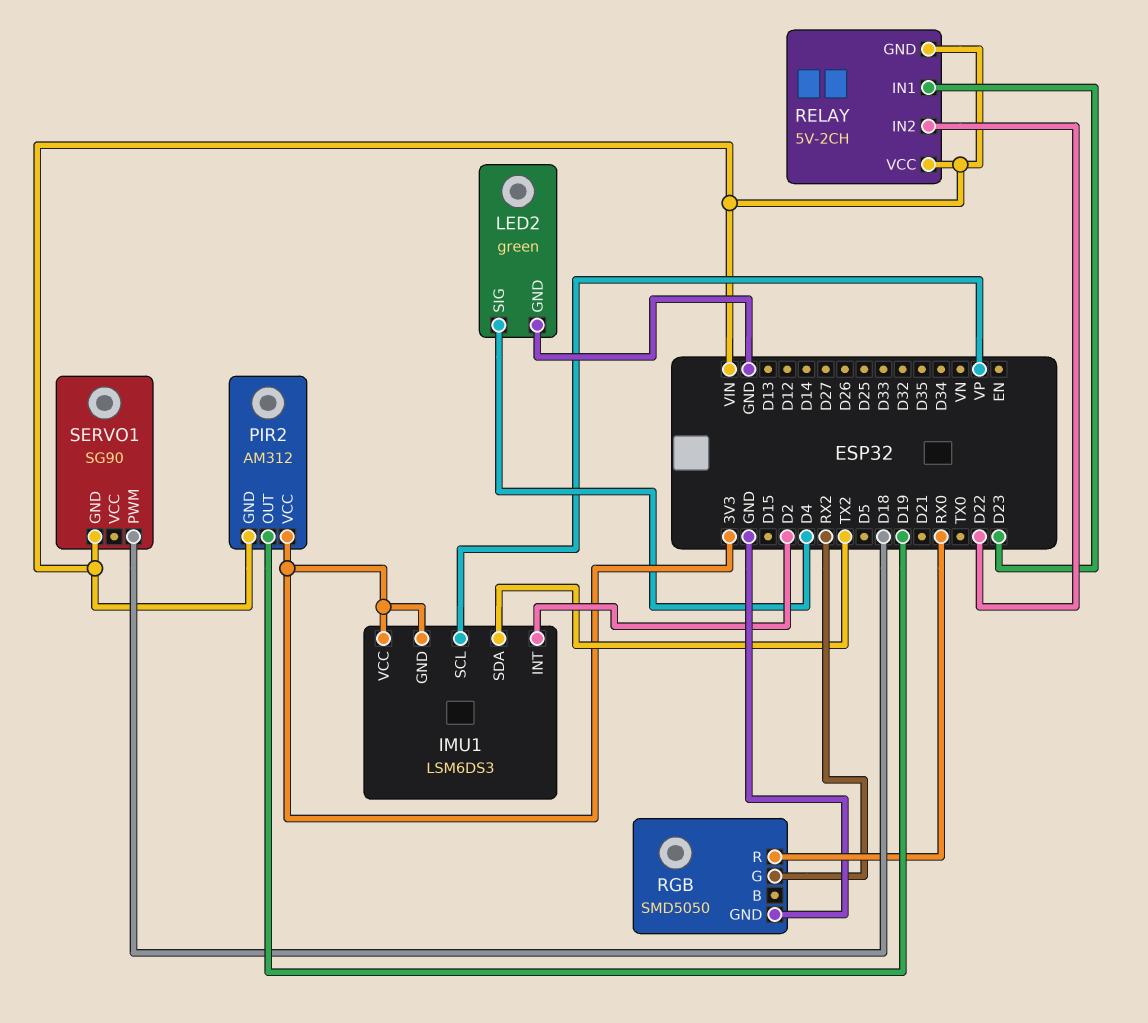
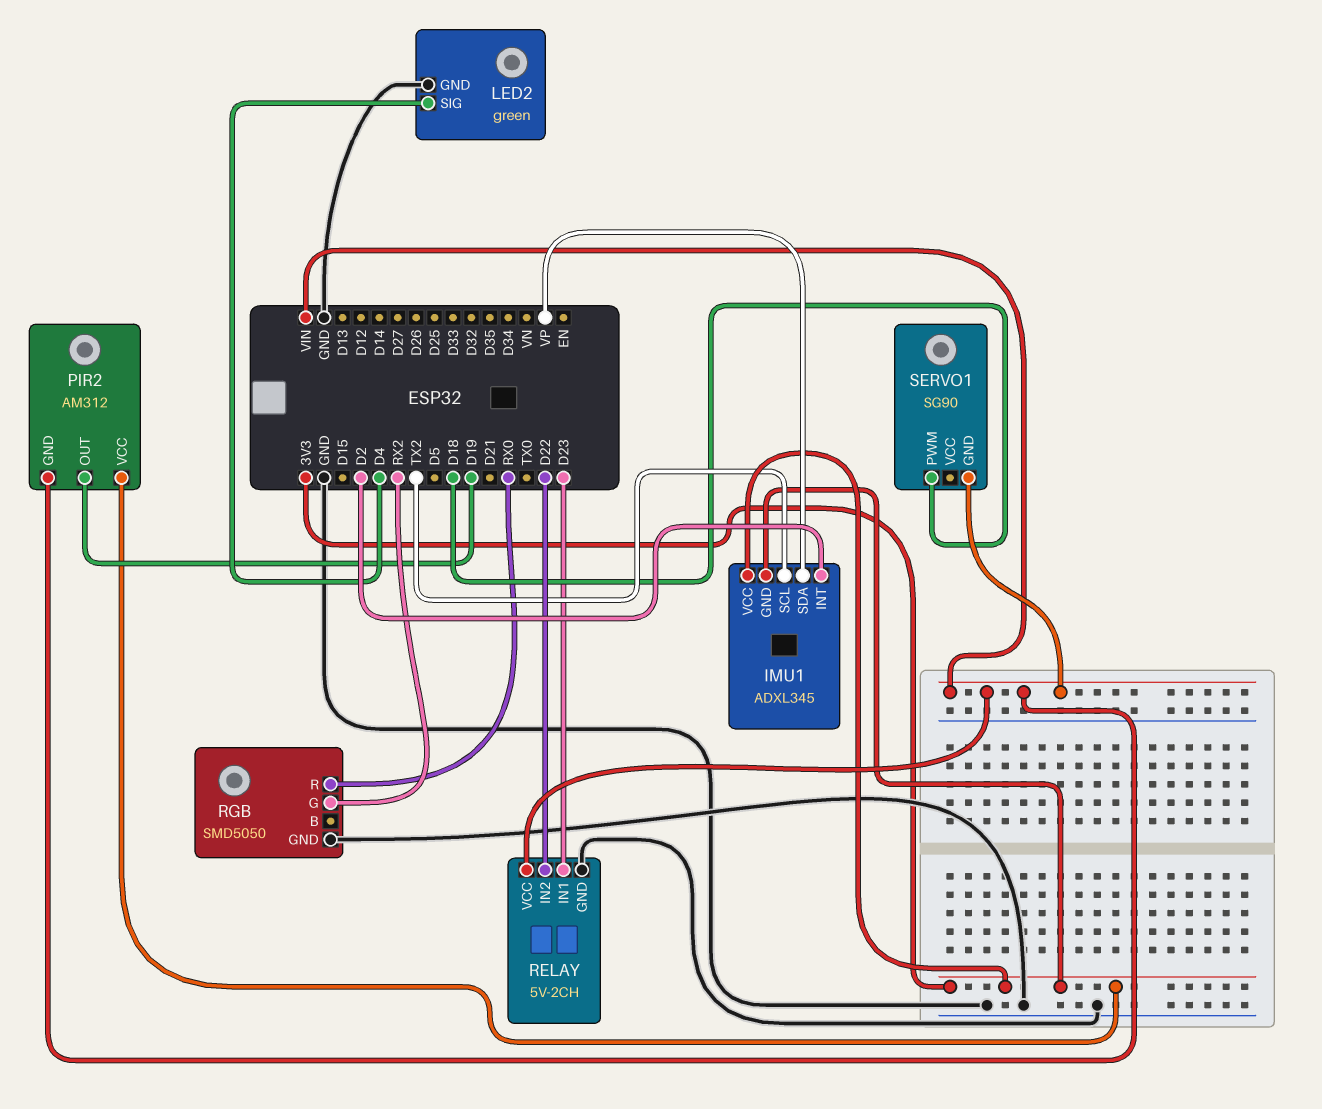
IMU1: LSM6DS3 -> ADXL345
IMU1 pin SCL: VP -> TX2
IMU1 pin SDA: TX2 -> VP
RELAY pin GND: VIN -> GND

